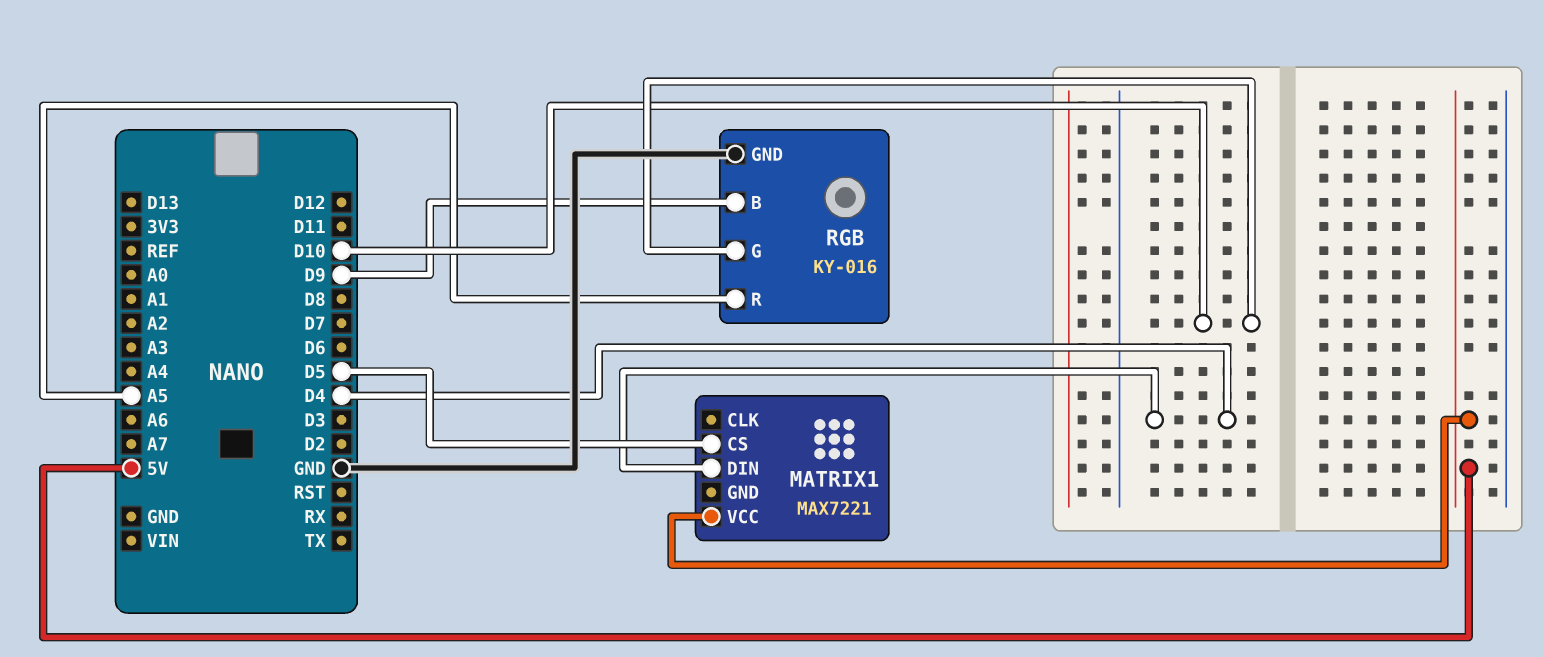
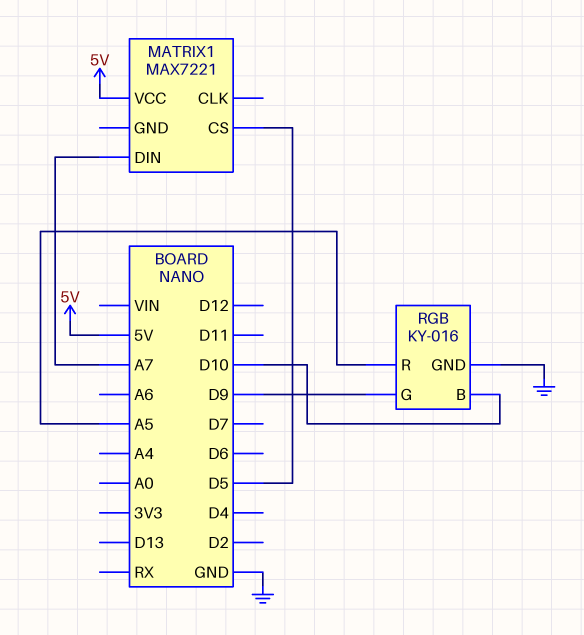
MATRIX1 pin DIN: D4 -> A7
RGB pin B: D9 -> D10
RGB pin G: D10 -> D9

